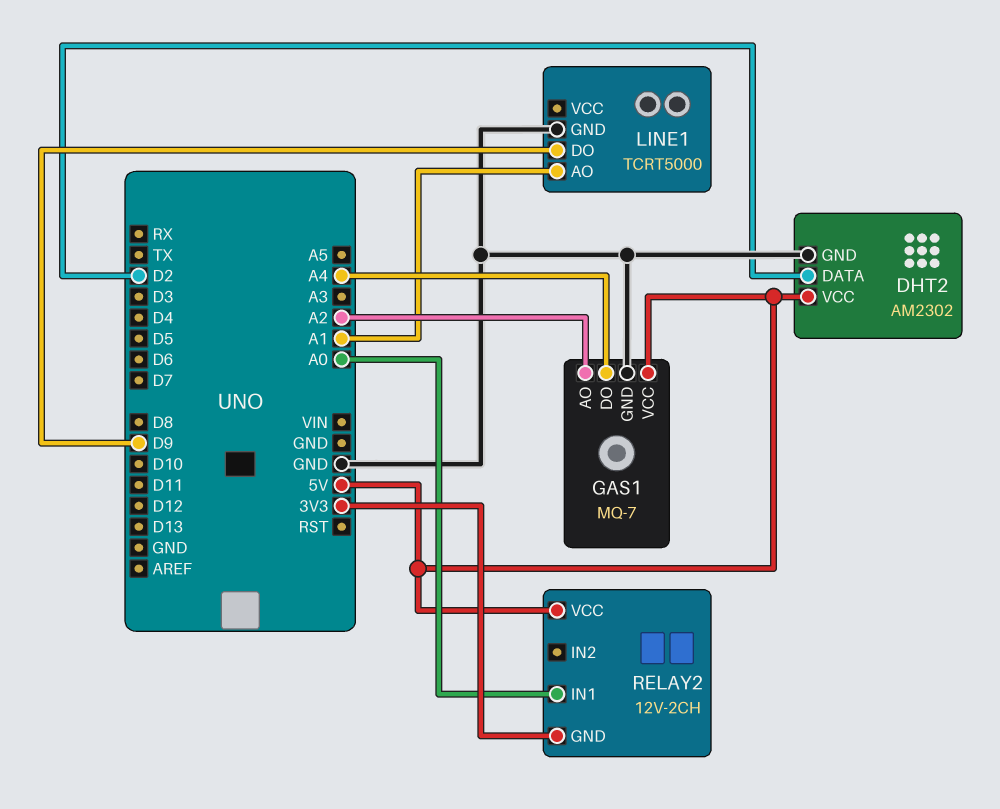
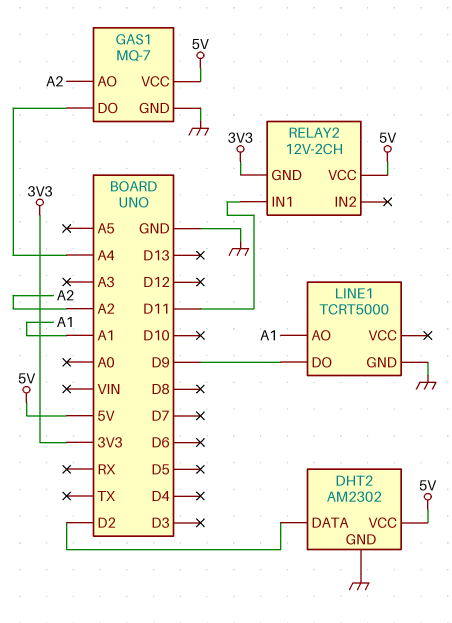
RELAY2 pin IN1: A0 -> D11

